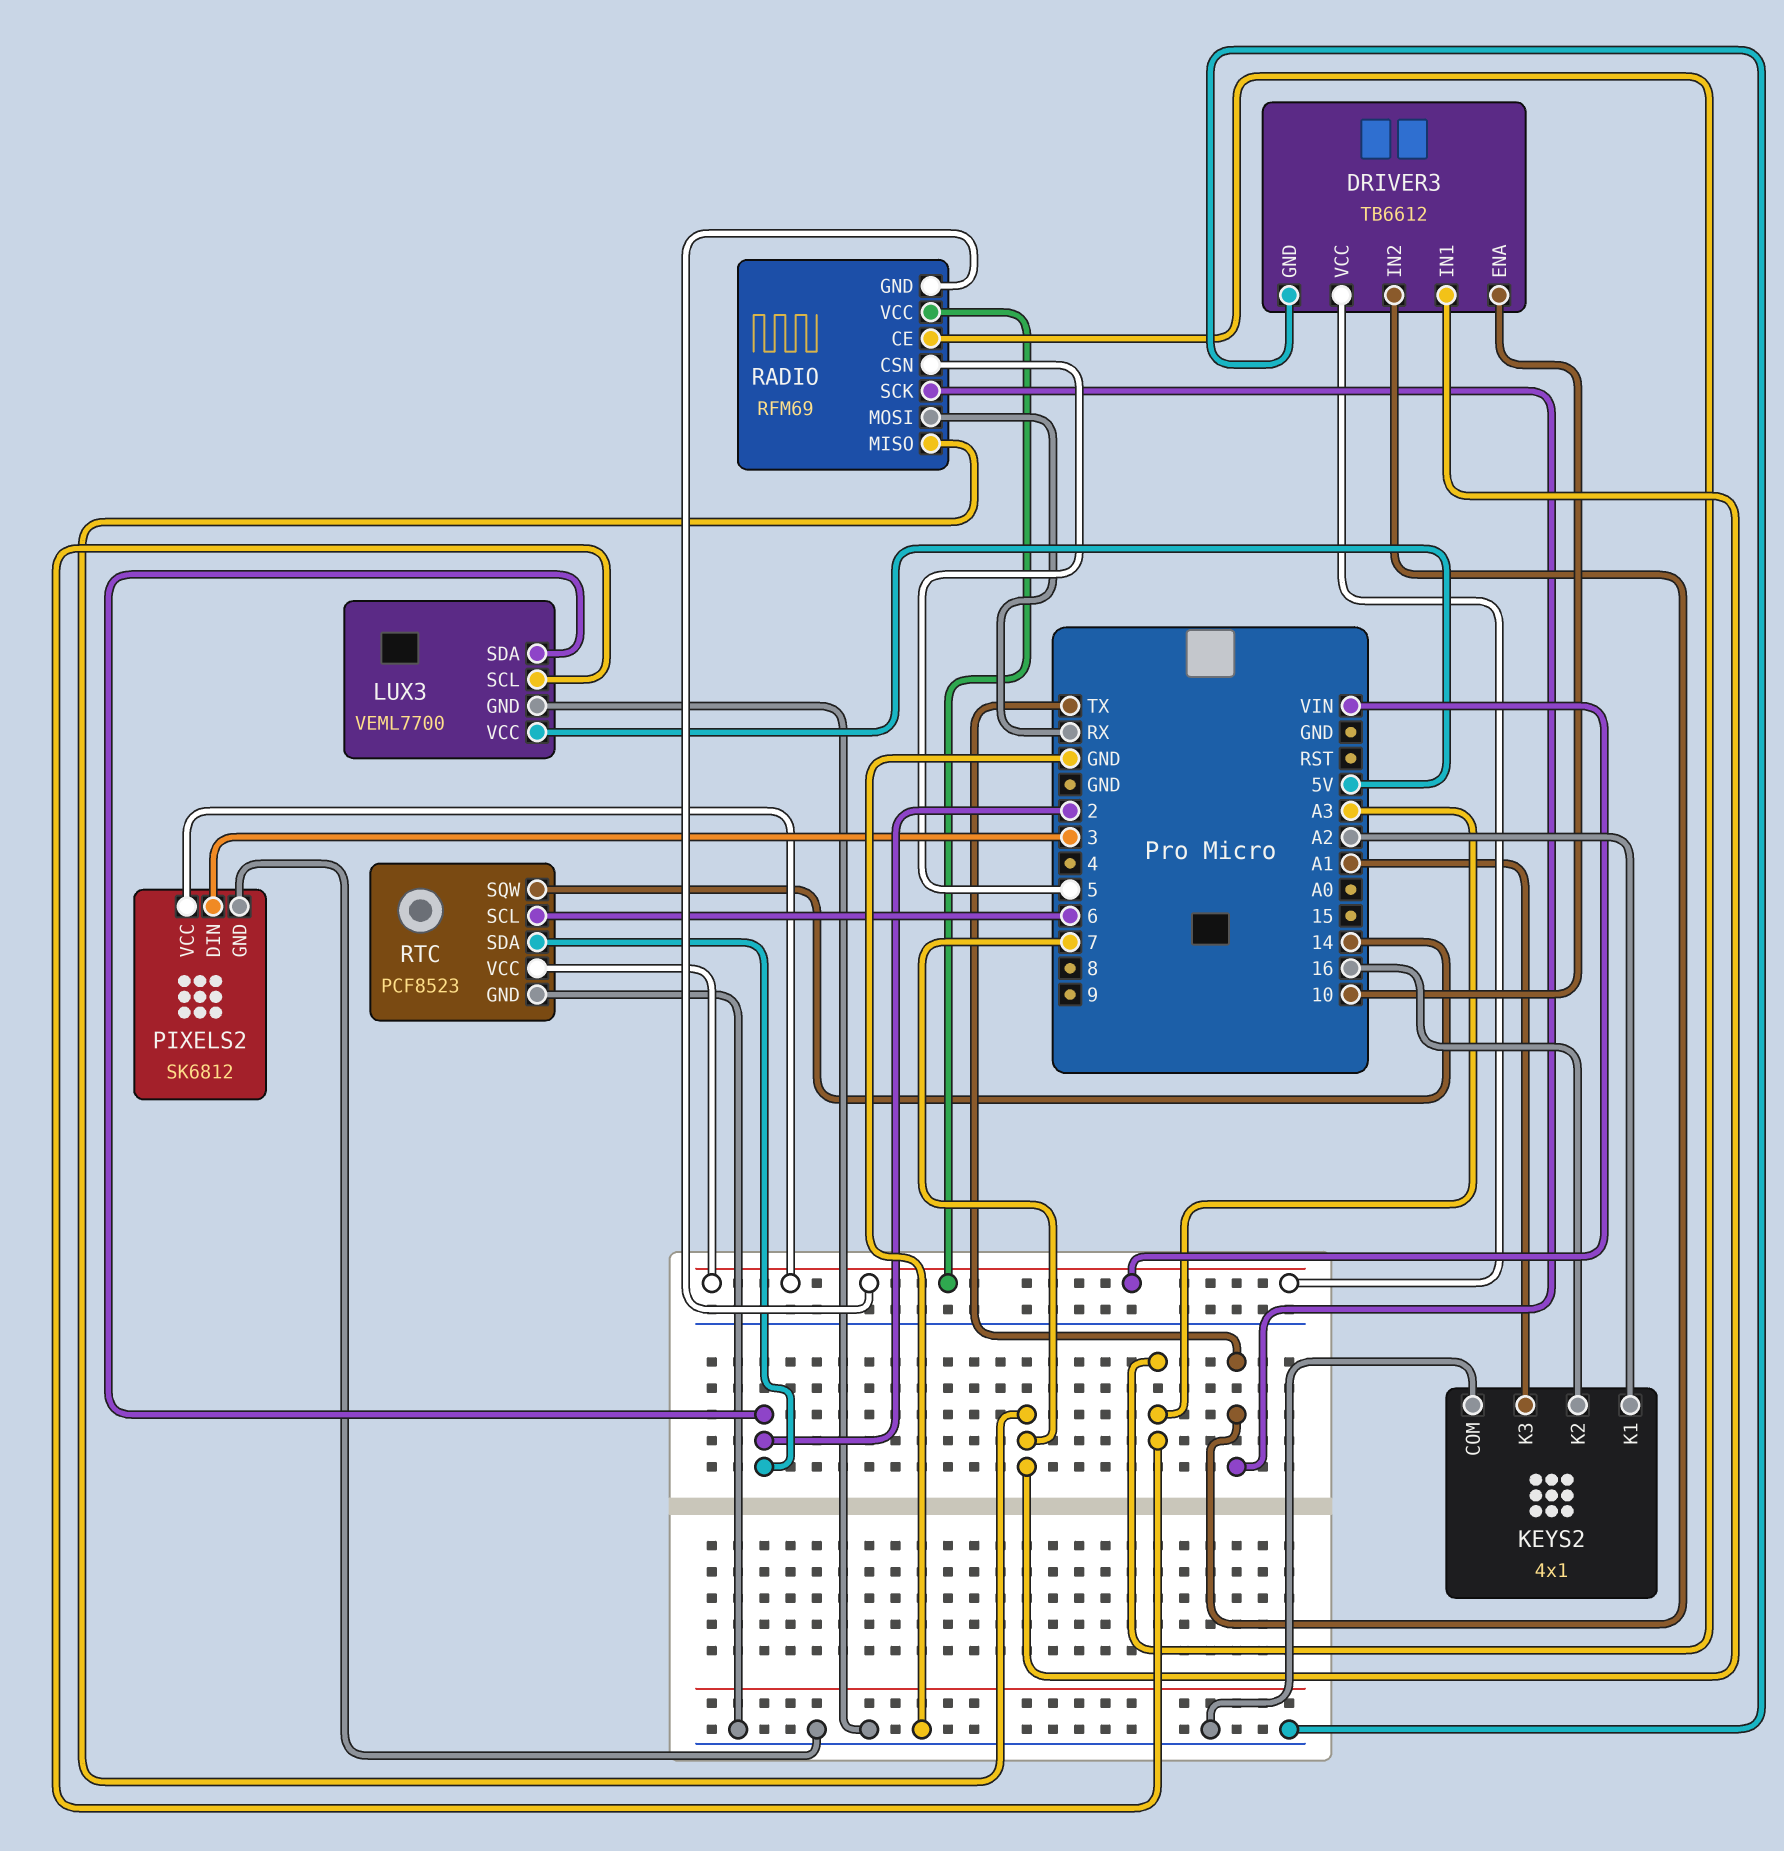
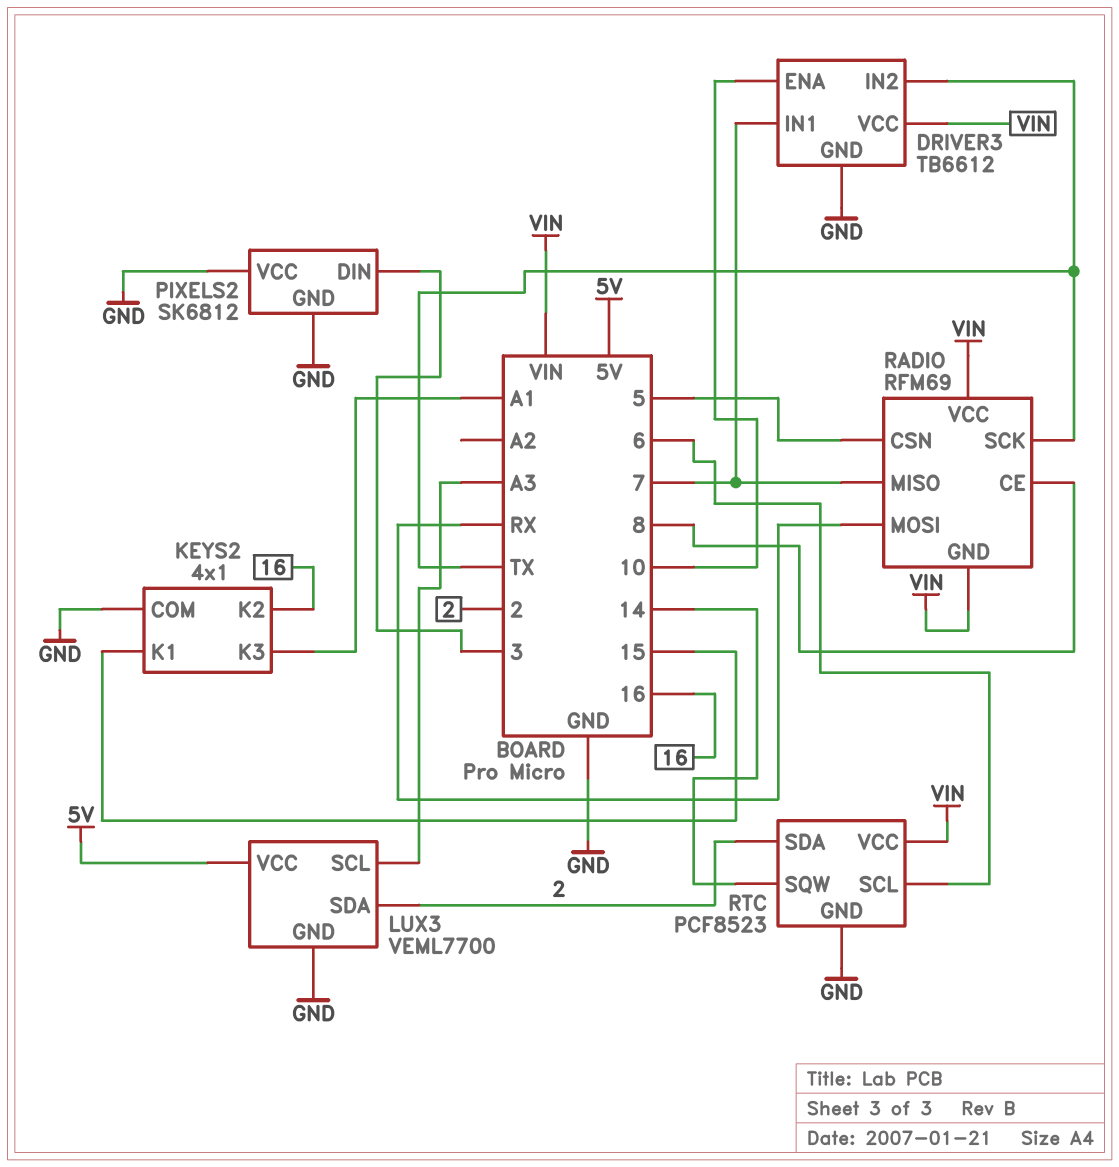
KEYS2 pin K1: A2 -> 15
PIXELS2 pin VCC: VIN -> GND
RADIO pin CE: A3 -> 8

